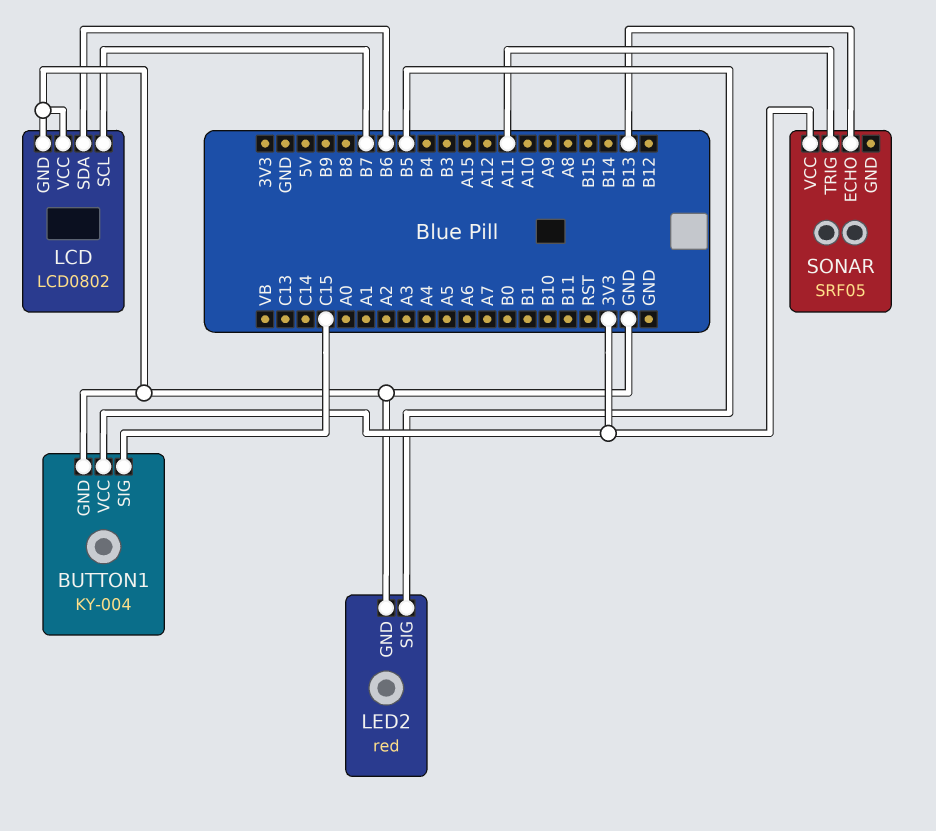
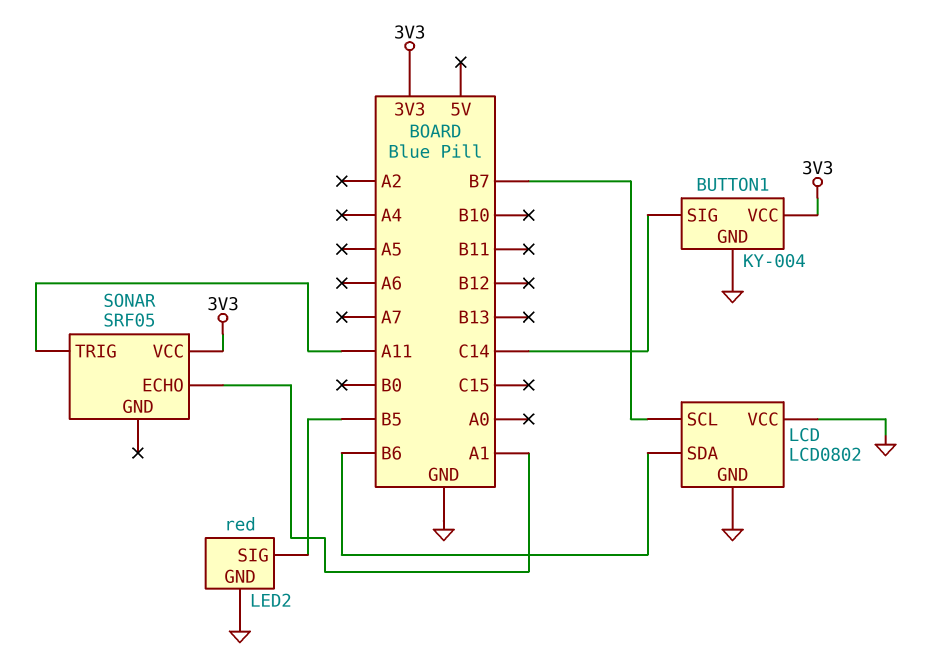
BUTTON1 pin SIG: C15 -> C14
SONAR pin ECHO: B13 -> A1

